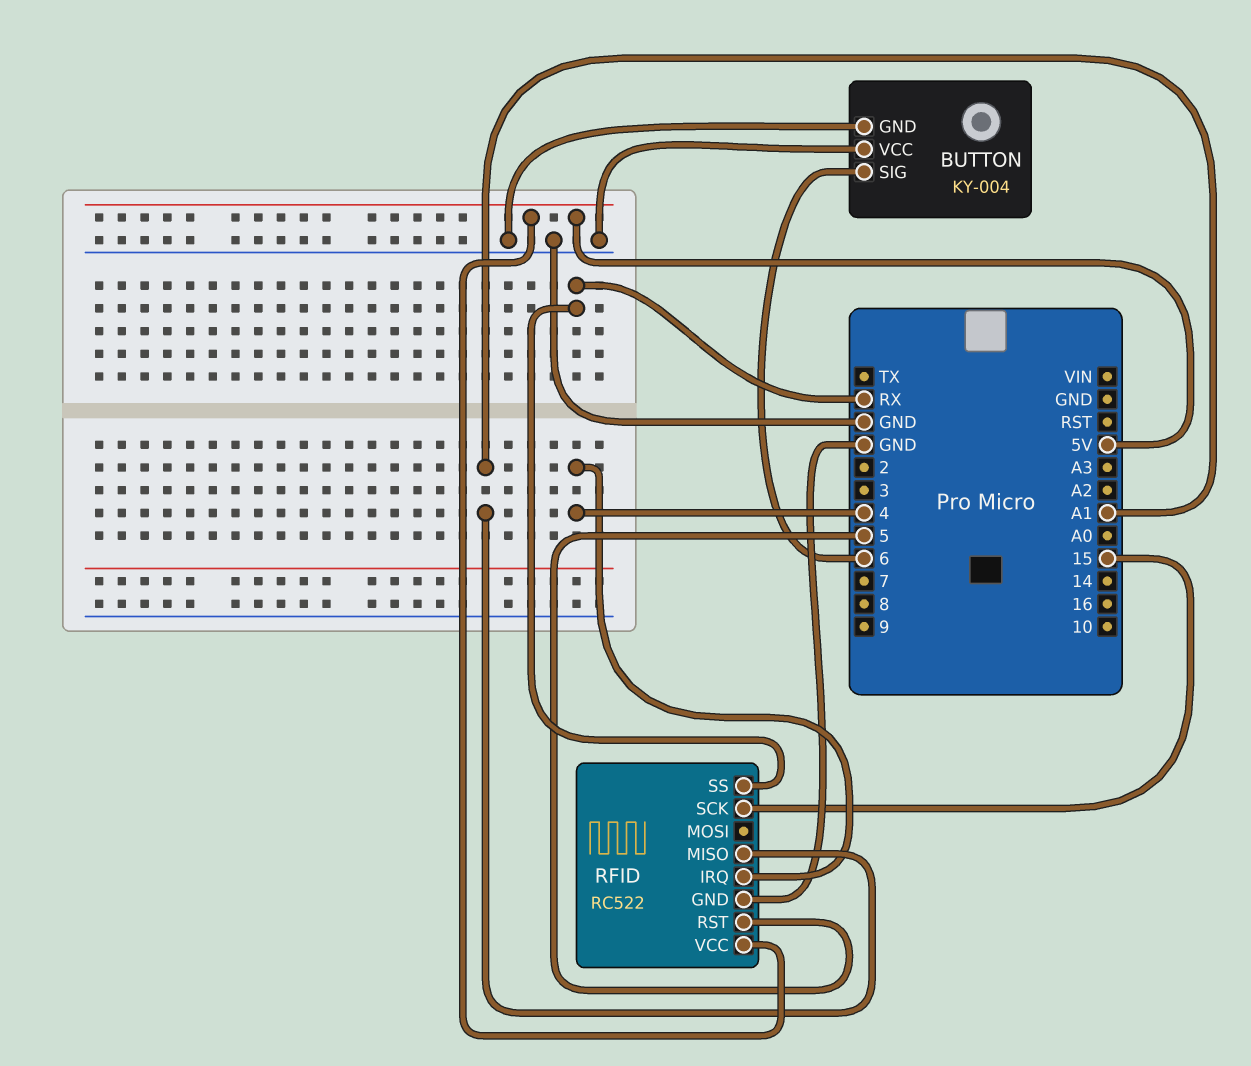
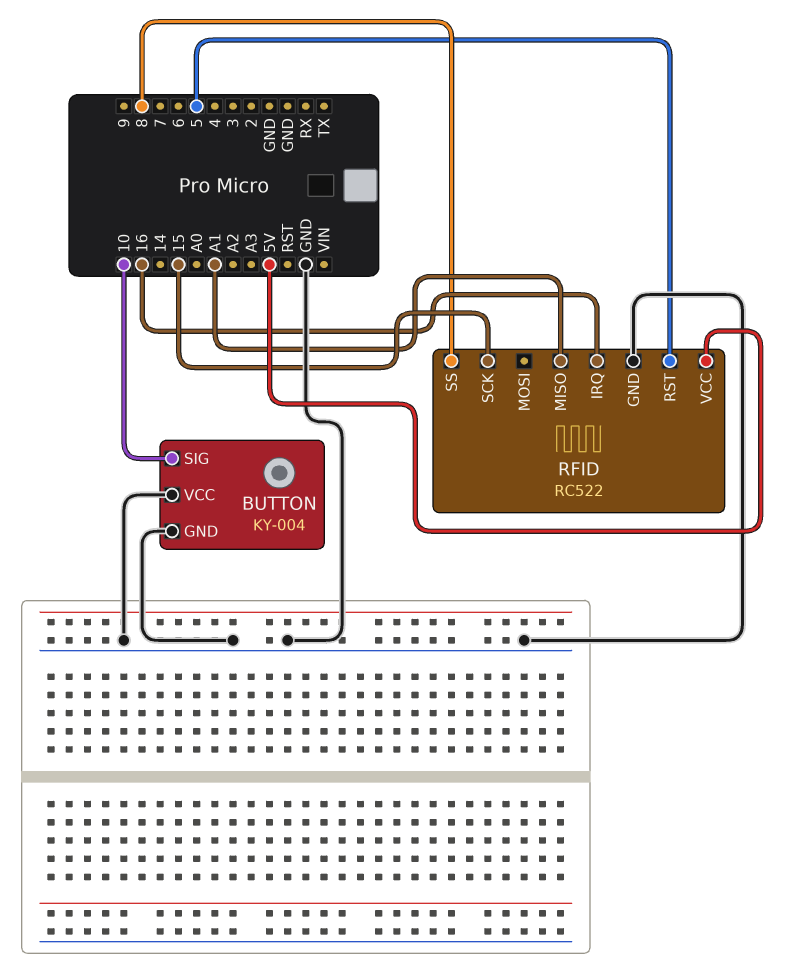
BUTTON pin SIG: 6 -> 10
RFID pin IRQ: 4 -> 16
RFID pin SS: RX -> 8

